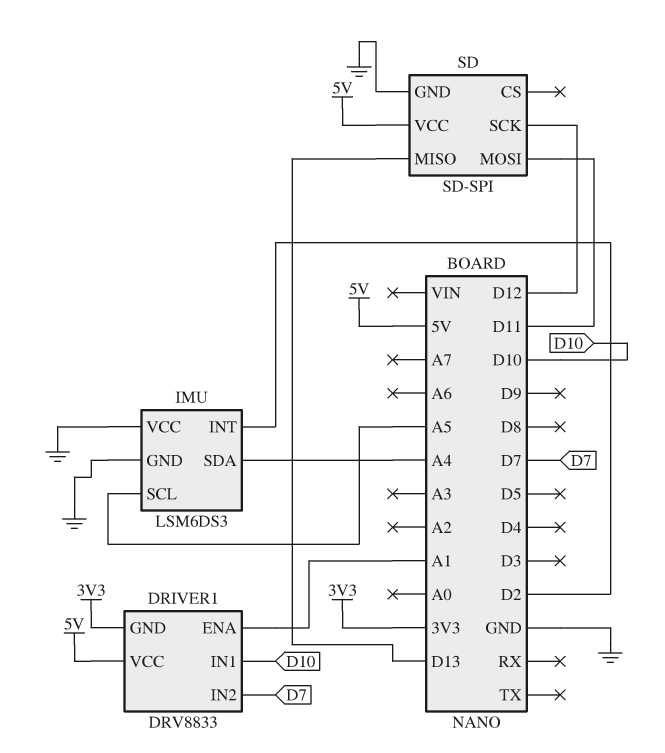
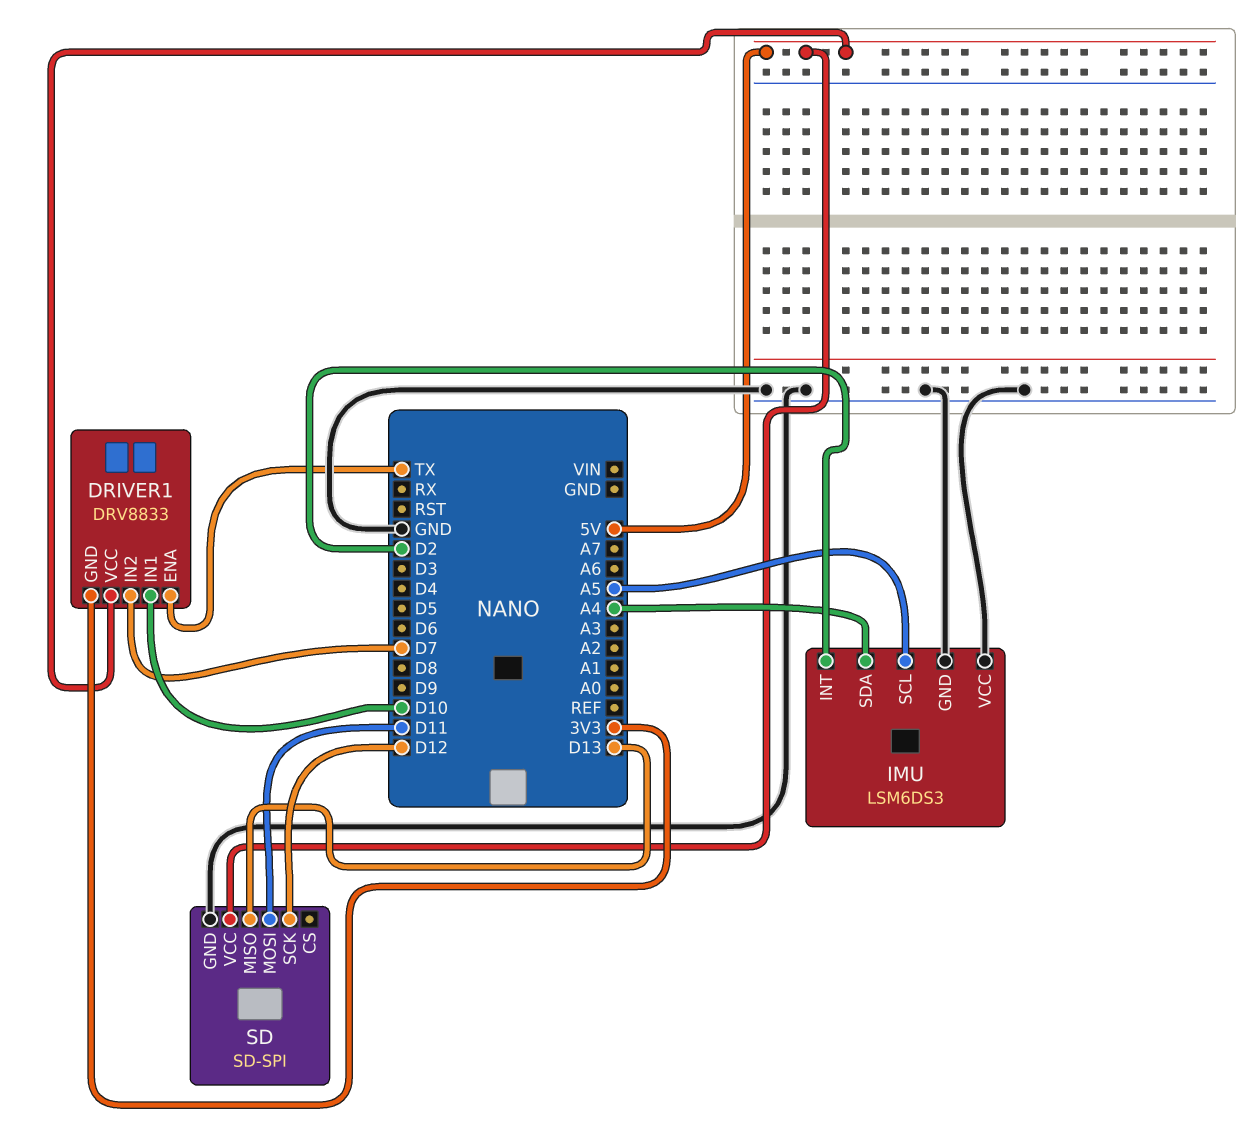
DRIVER1 pin ENA: A1 -> TX

